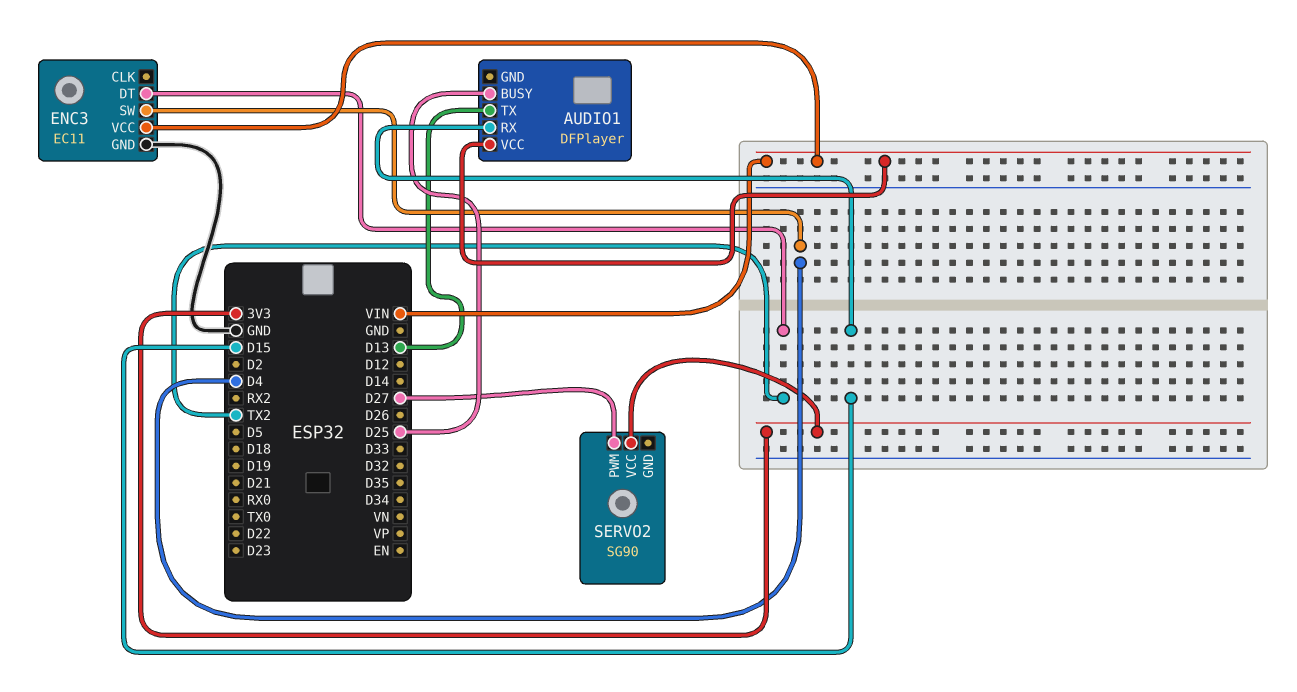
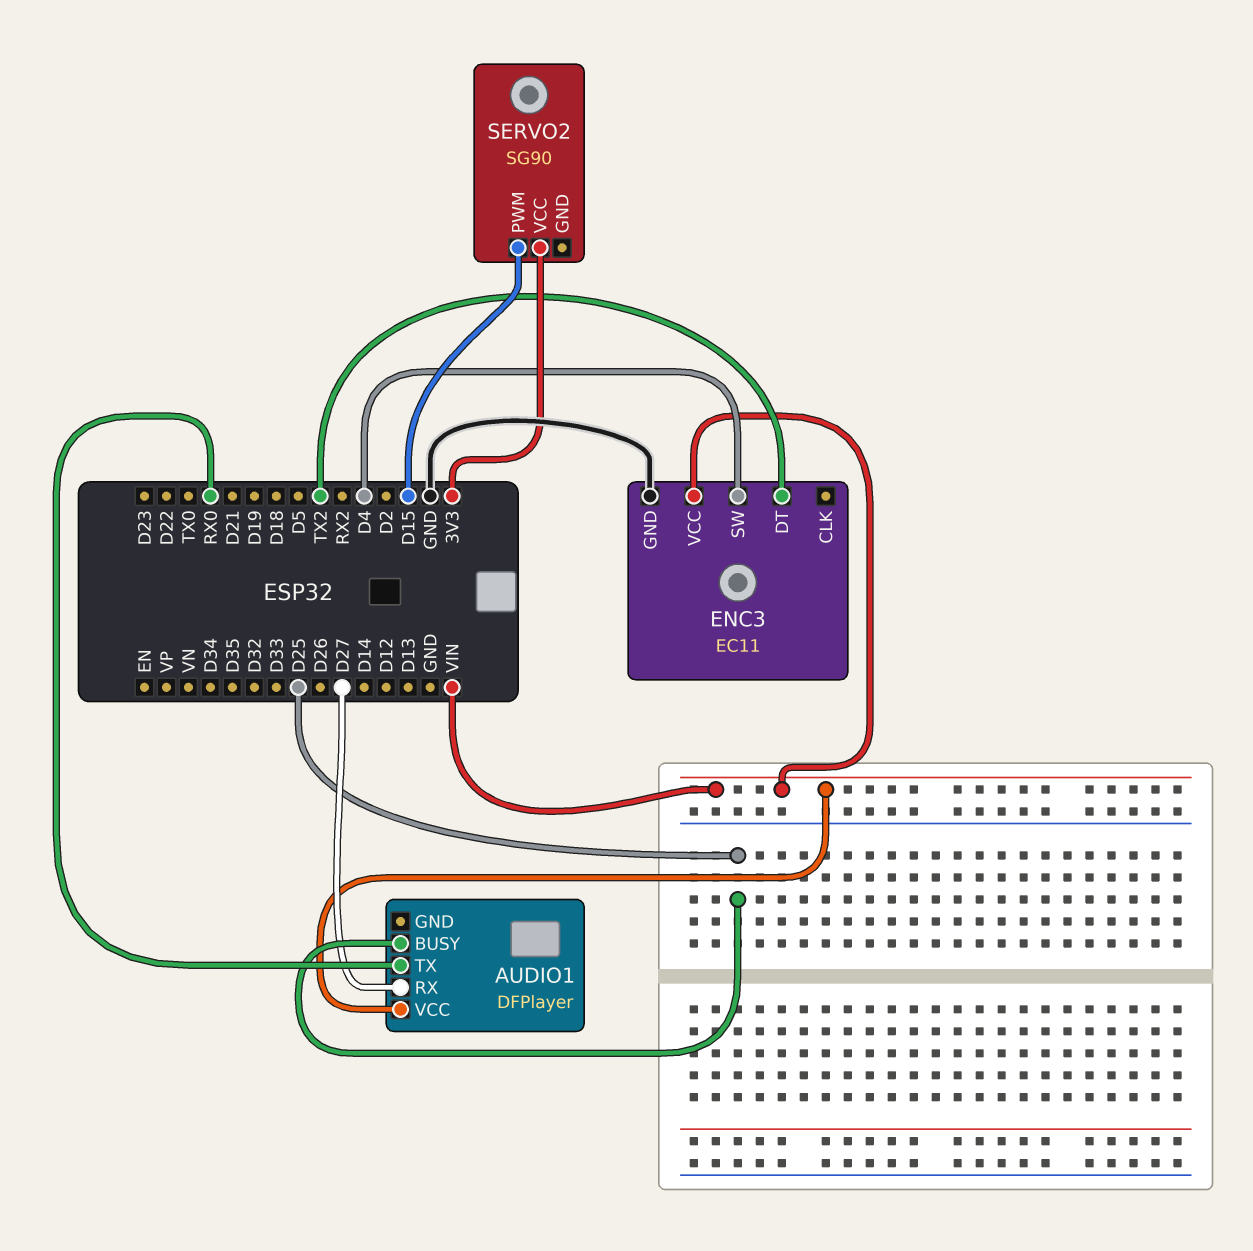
AUDIO1 pin RX: D15 -> D27
AUDIO1 pin TX: D13 -> RX0
SERVO2 pin PWM: D27 -> D15

